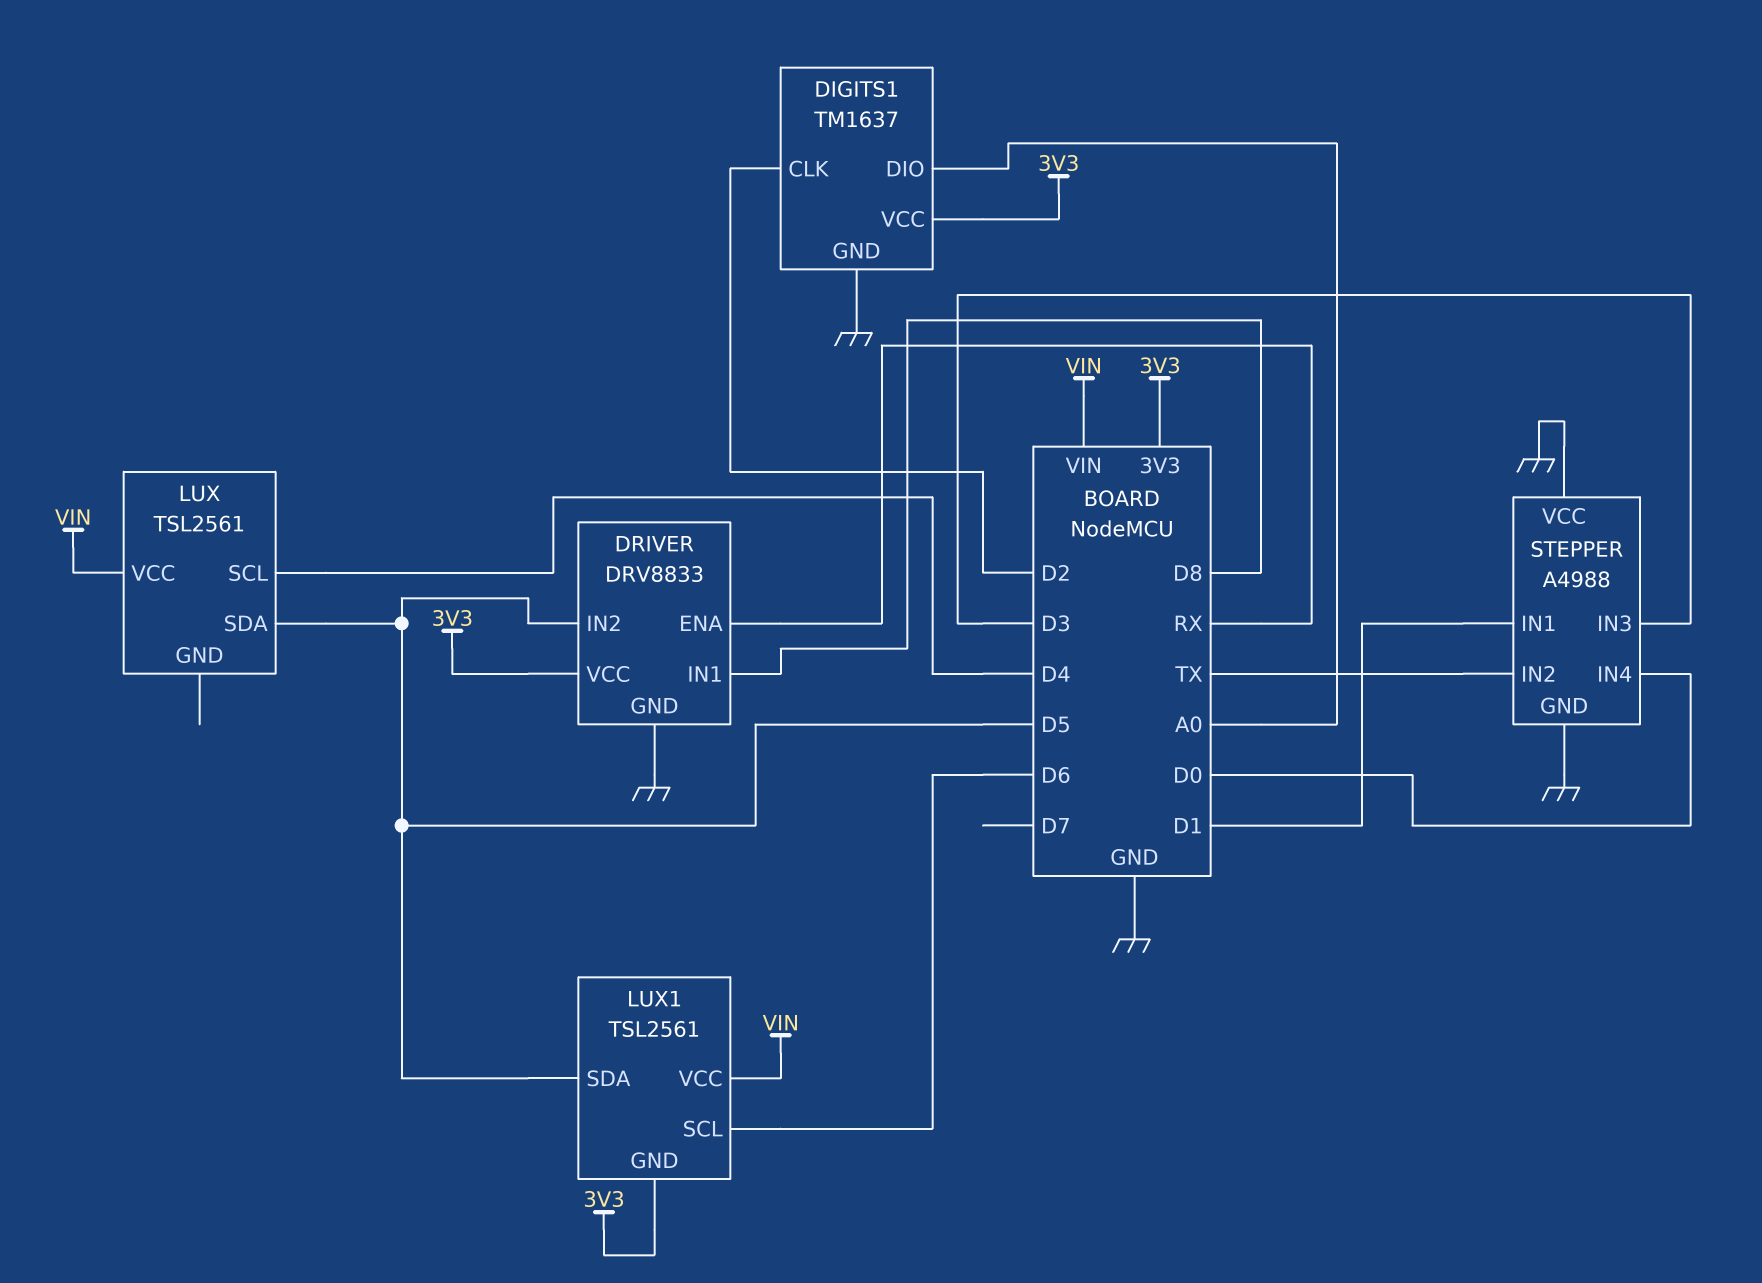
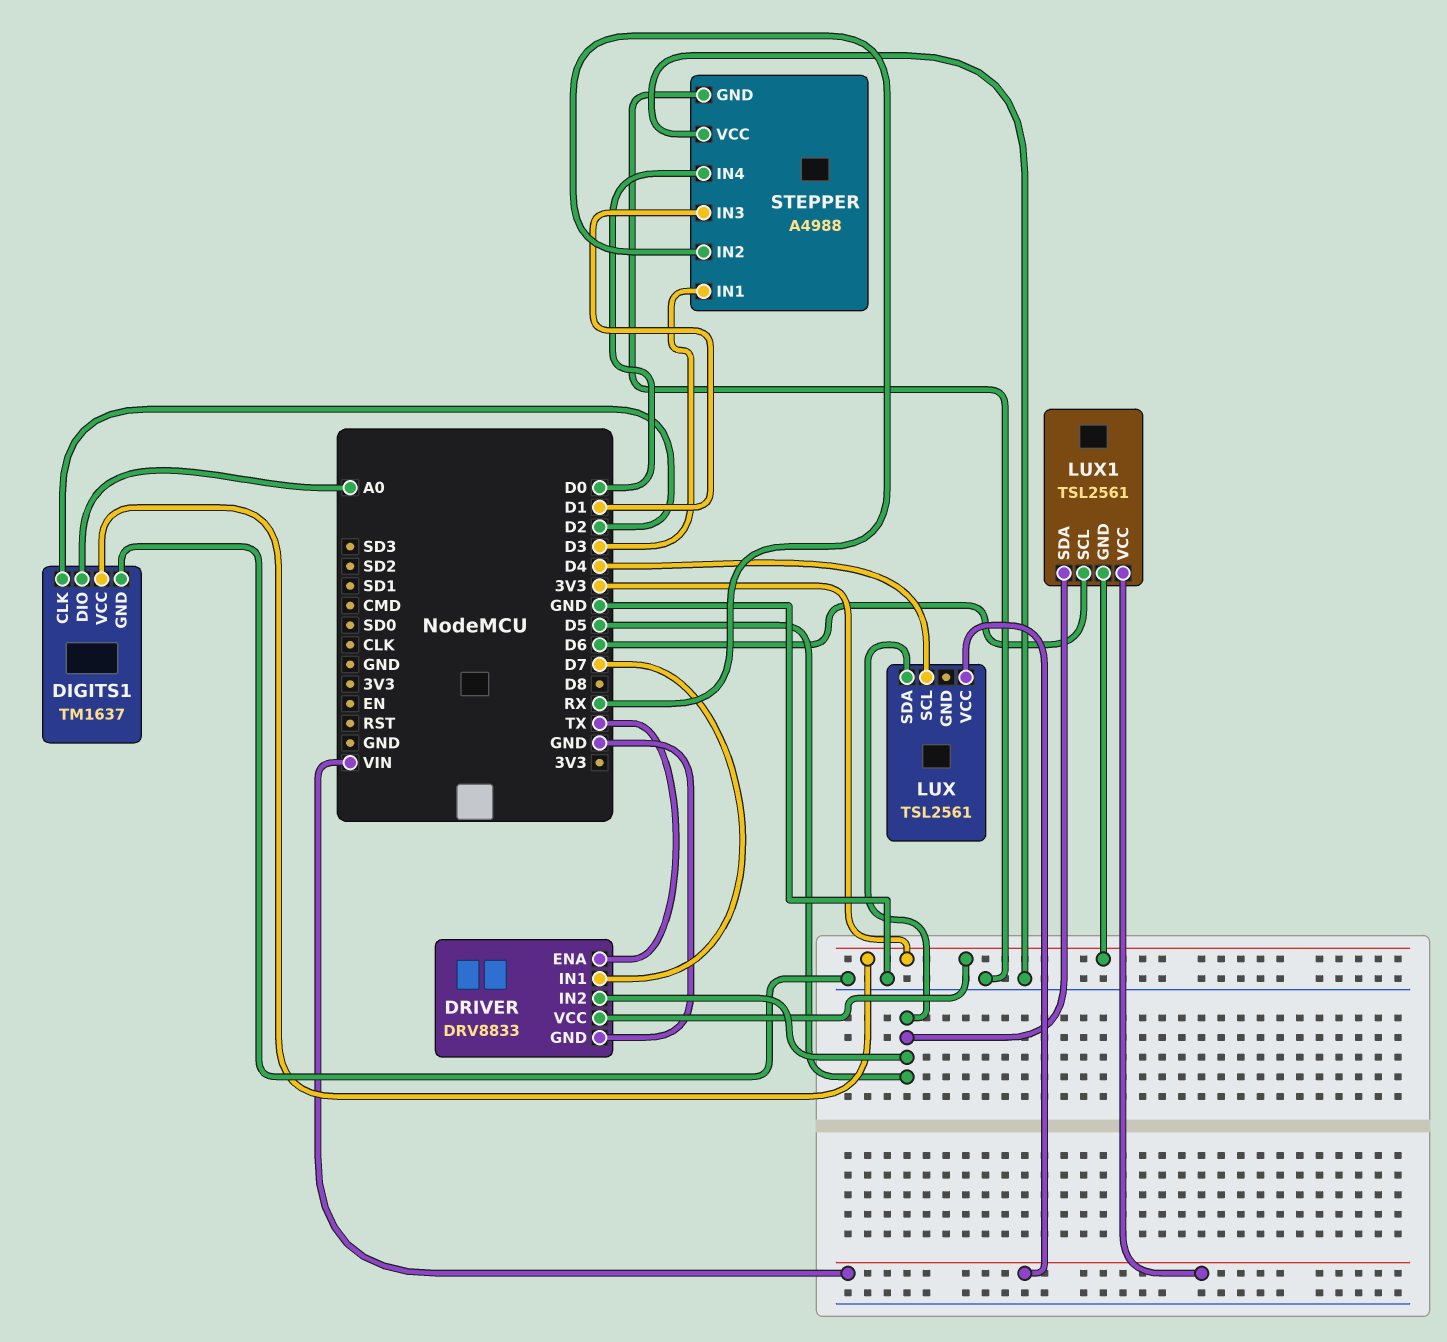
DRIVER pin ENA: RX -> TX
DRIVER pin IN1: D8 -> D7
STEPPER pin IN1: D1 -> D3
STEPPER pin IN2: TX -> RX
STEPPER pin IN3: D3 -> D1

